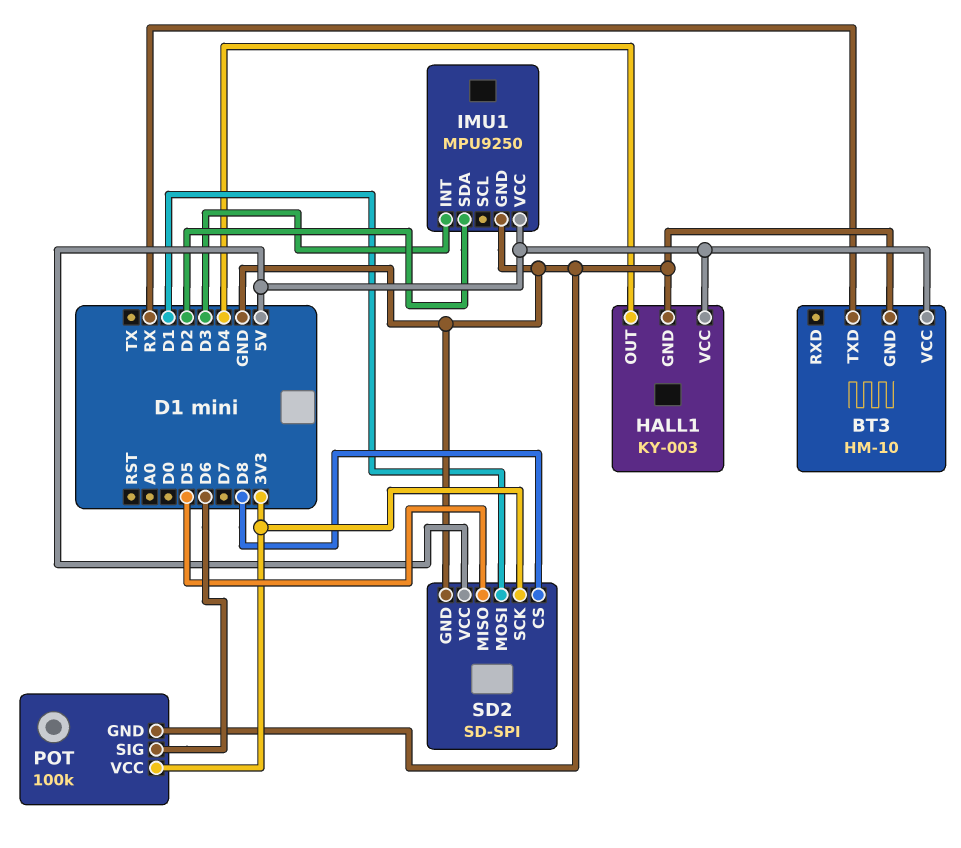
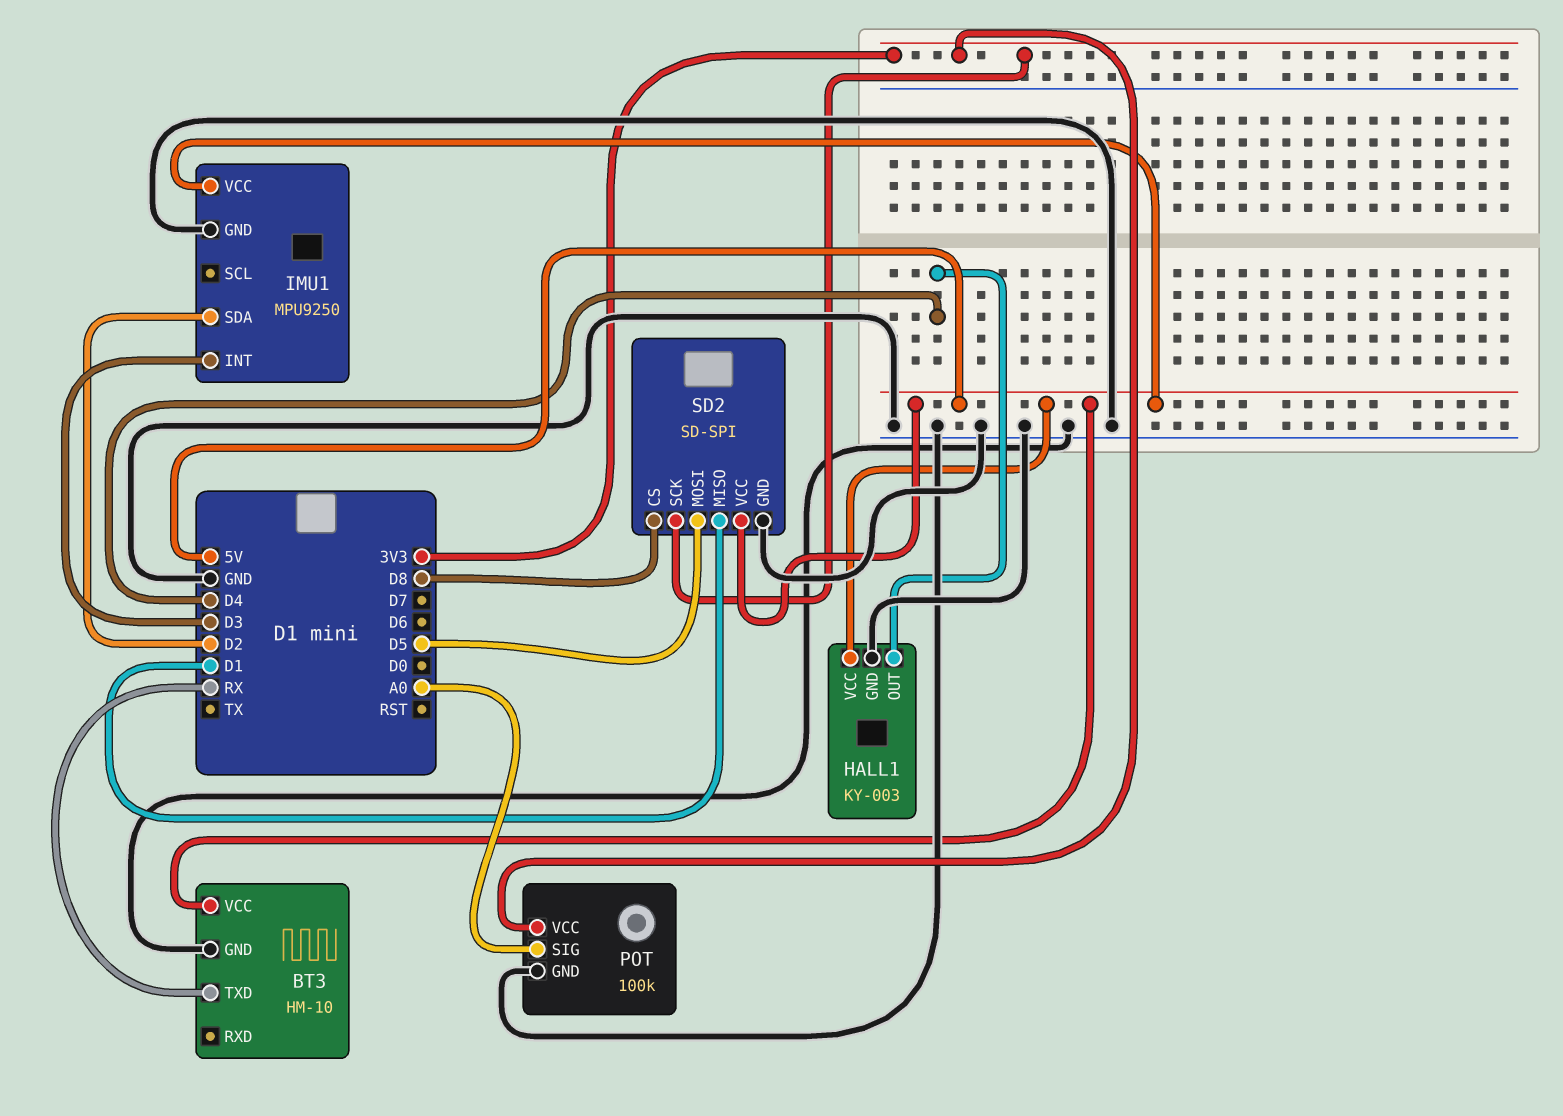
POT pin SIG: D6 -> A0
SD2 pin MISO: D5 -> D1
SD2 pin MOSI: D1 -> D5

